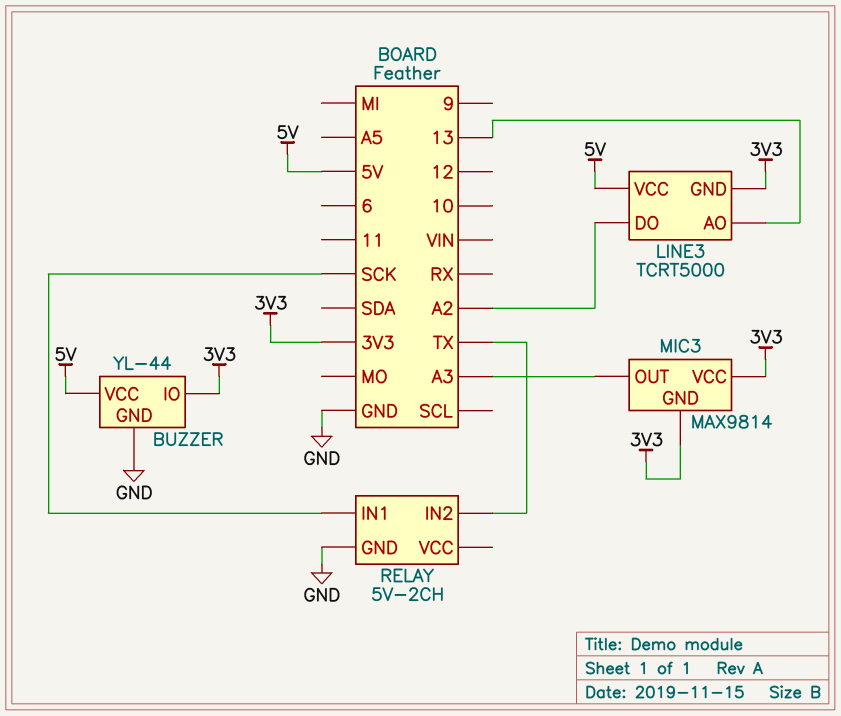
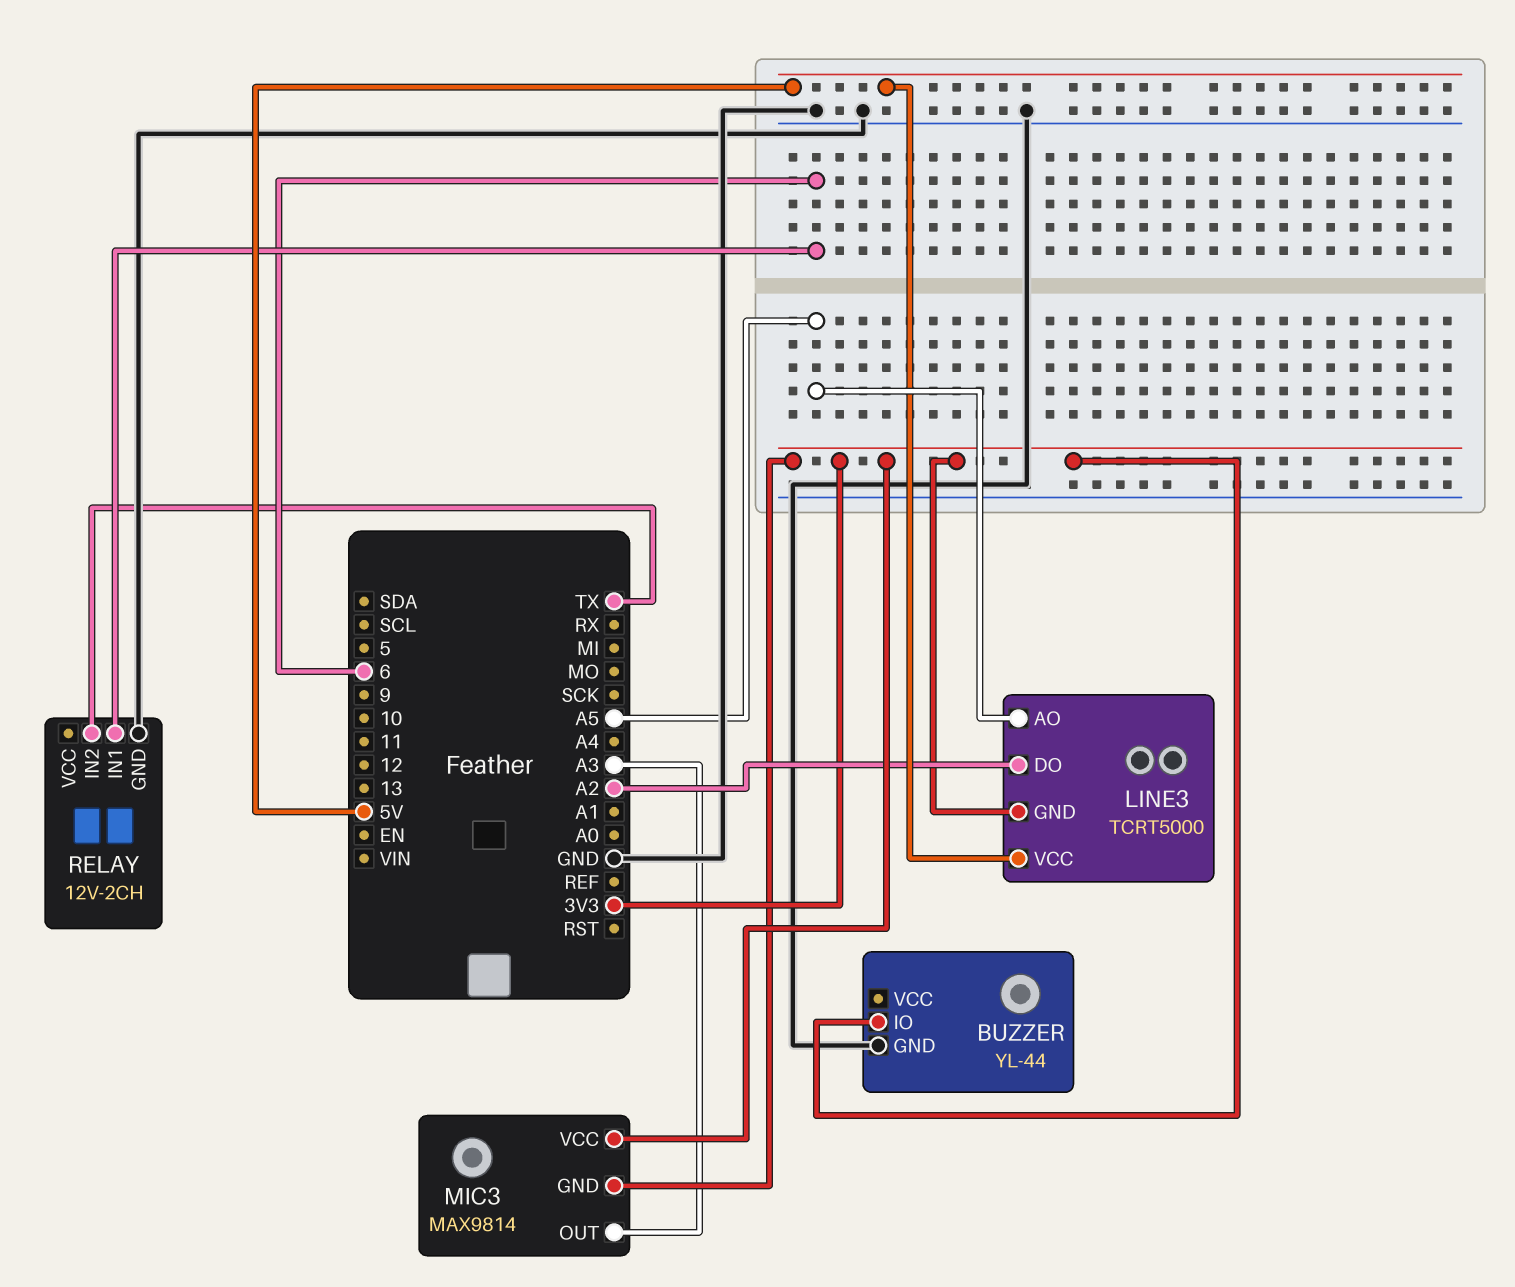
BUZZER pin VCC: 5V -> none
LINE3 pin AO: 13 -> A5
RELAY: 5V-2CH -> 12V-2CH
RELAY pin IN1: SCK -> 6

